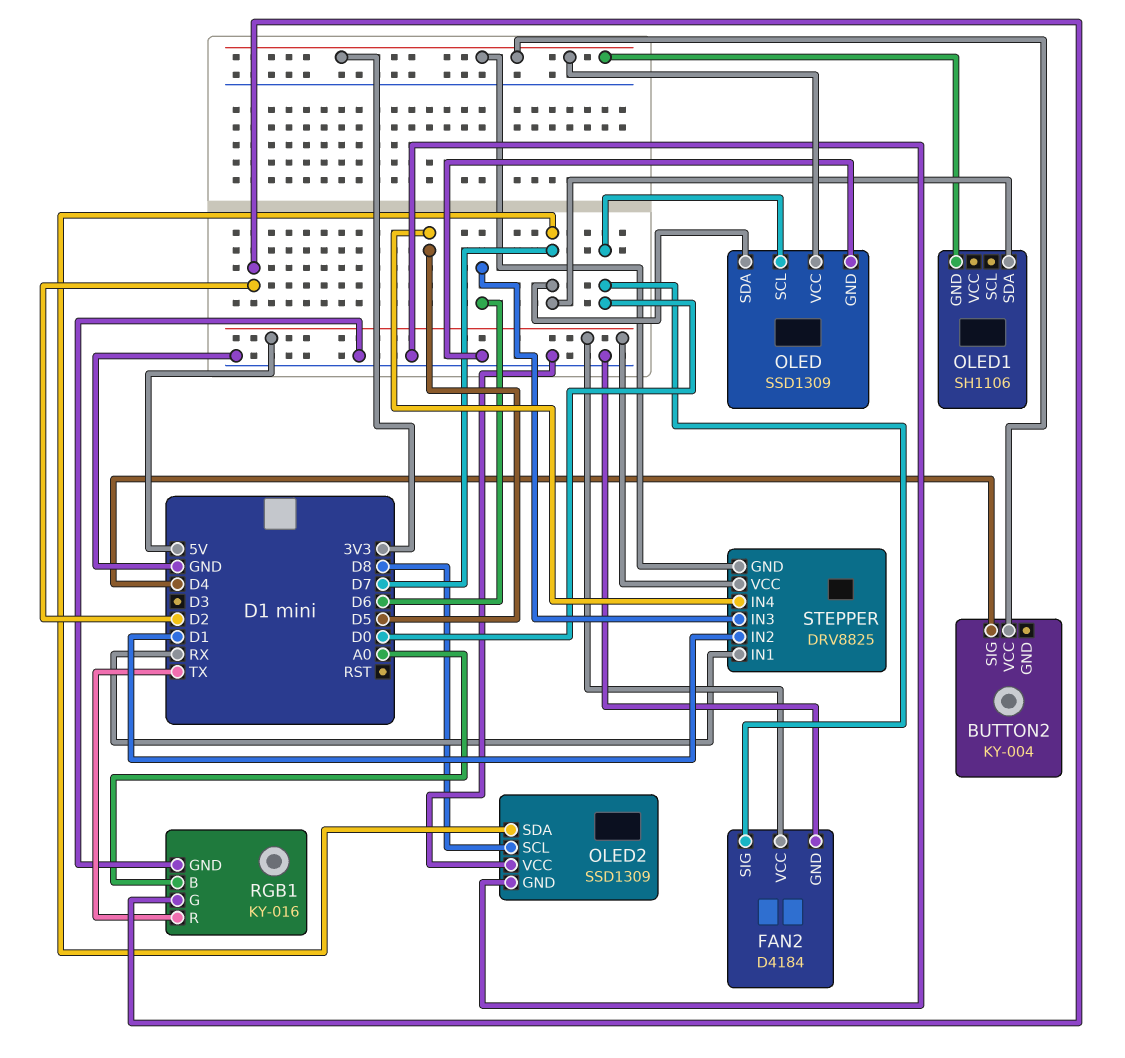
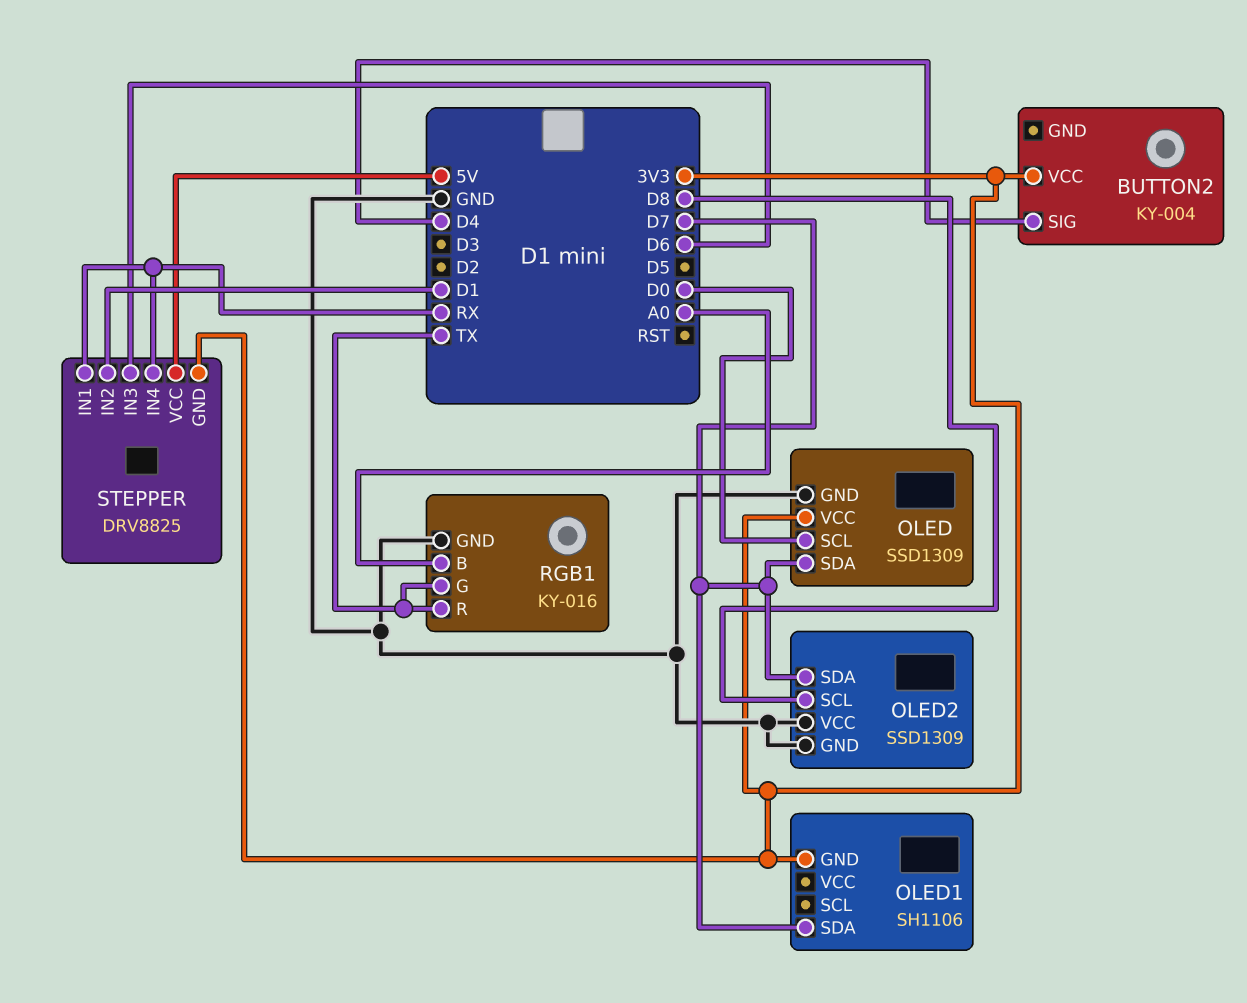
FAN2: D4184 -> none
FAN2 pin GND: GND -> none
FAN2 pin SIG: D0 -> none
FAN2 pin VCC: 5V -> none
RGB1 pin G: D2 -> TX
STEPPER pin IN4: D5 -> RX

